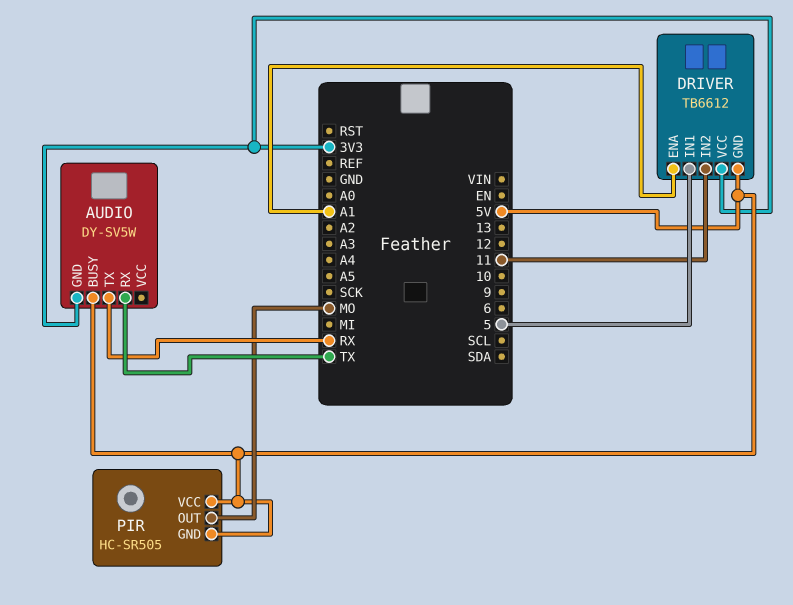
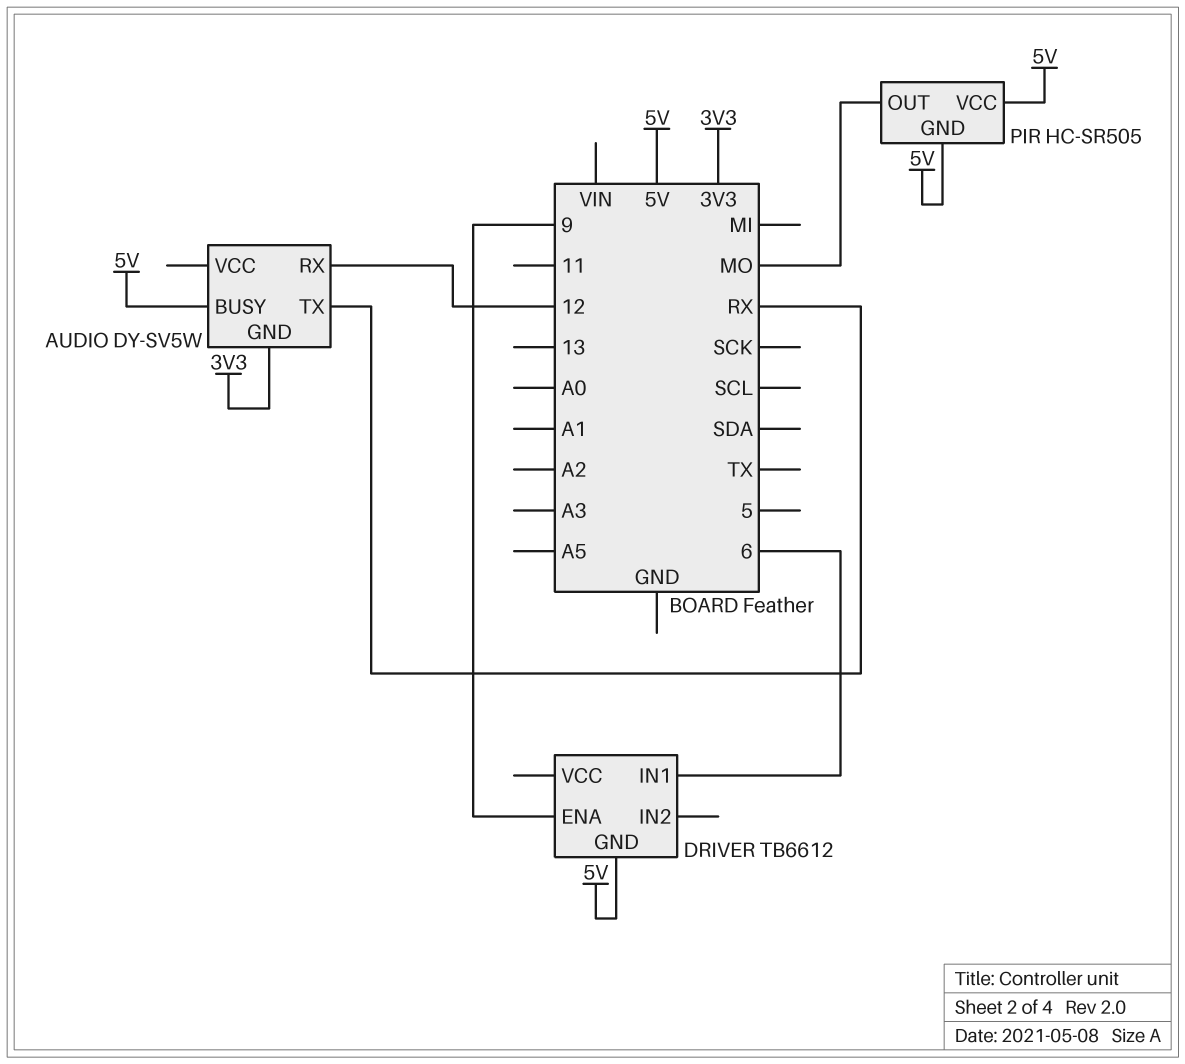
AUDIO pin RX: TX -> 12
DRIVER pin ENA: A1 -> 9
DRIVER pin IN1: 5 -> 6
DRIVER pin IN2: 11 -> none
DRIVER pin VCC: 3V3 -> none

